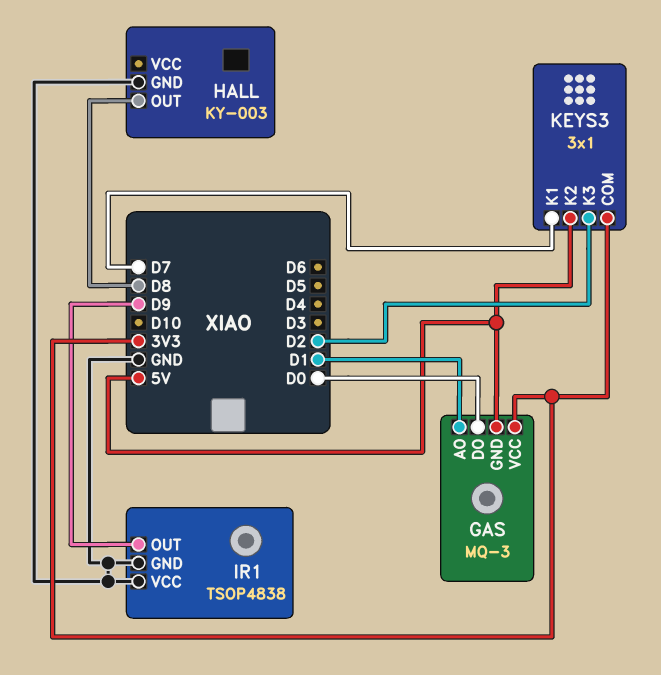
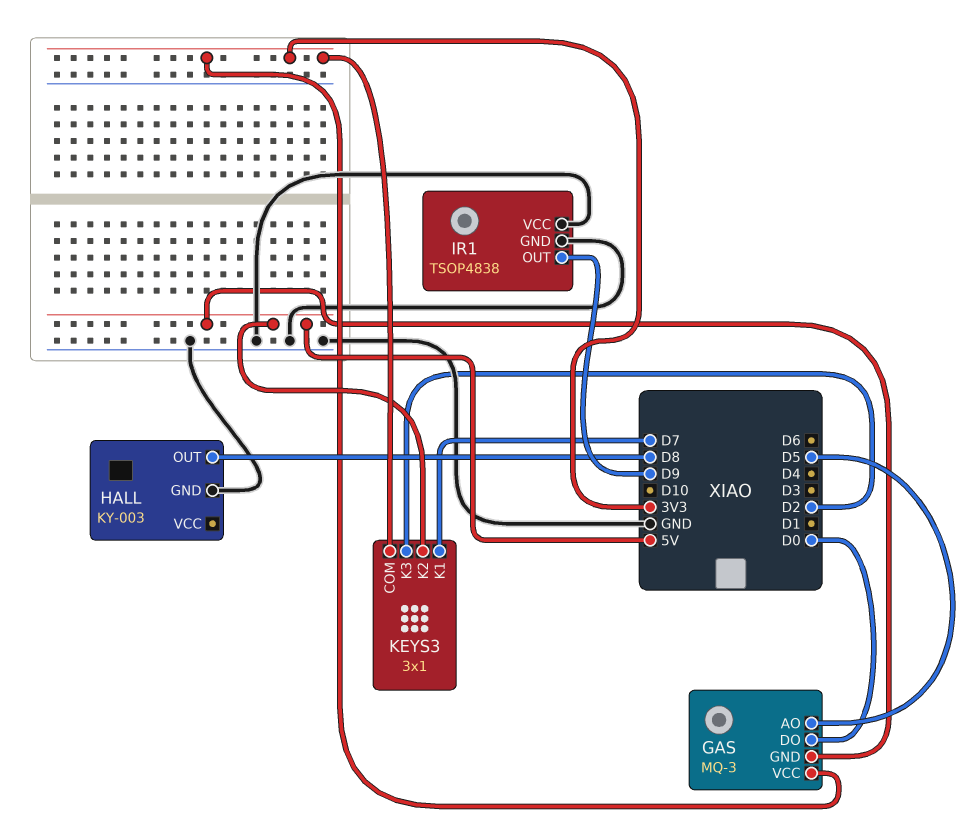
GAS pin AO: D1 -> D5

